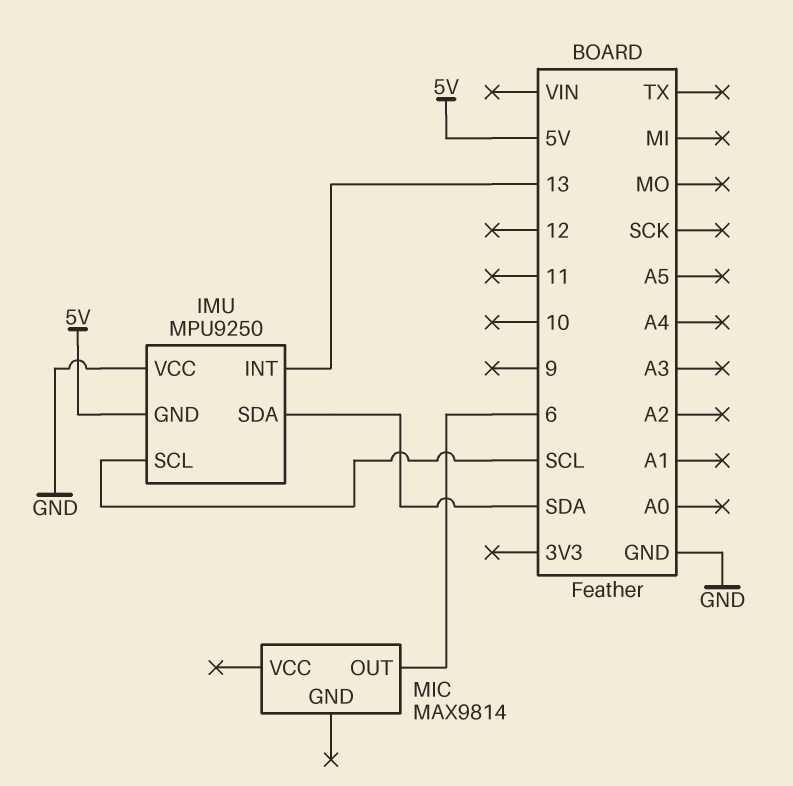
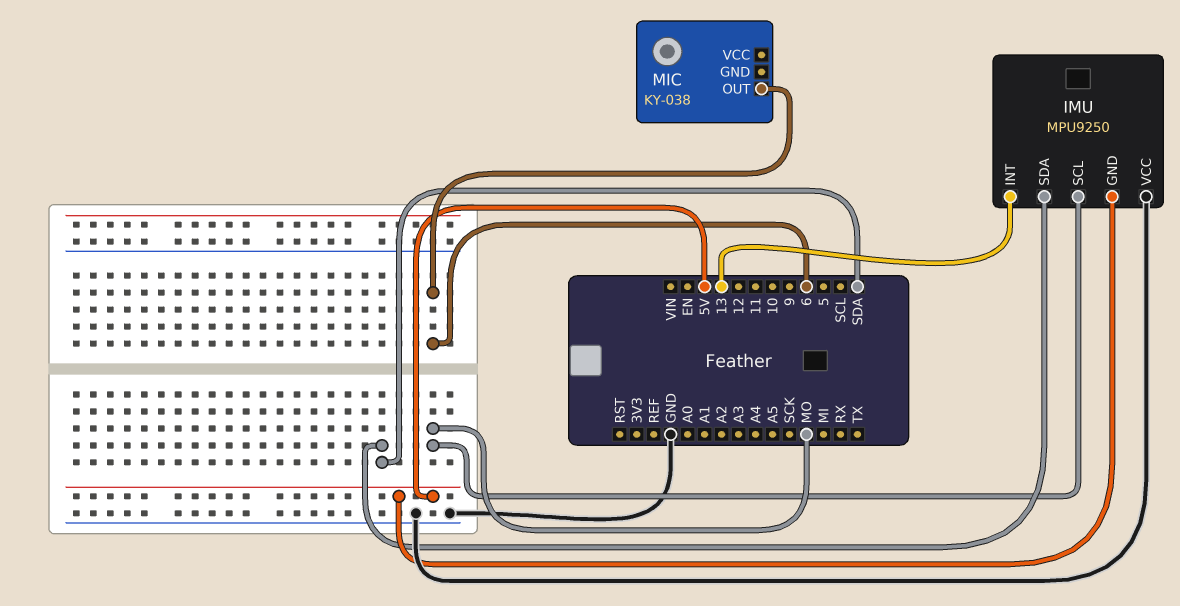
IMU pin SCL: SCL -> MO
MIC: MAX9814 -> KY-038

